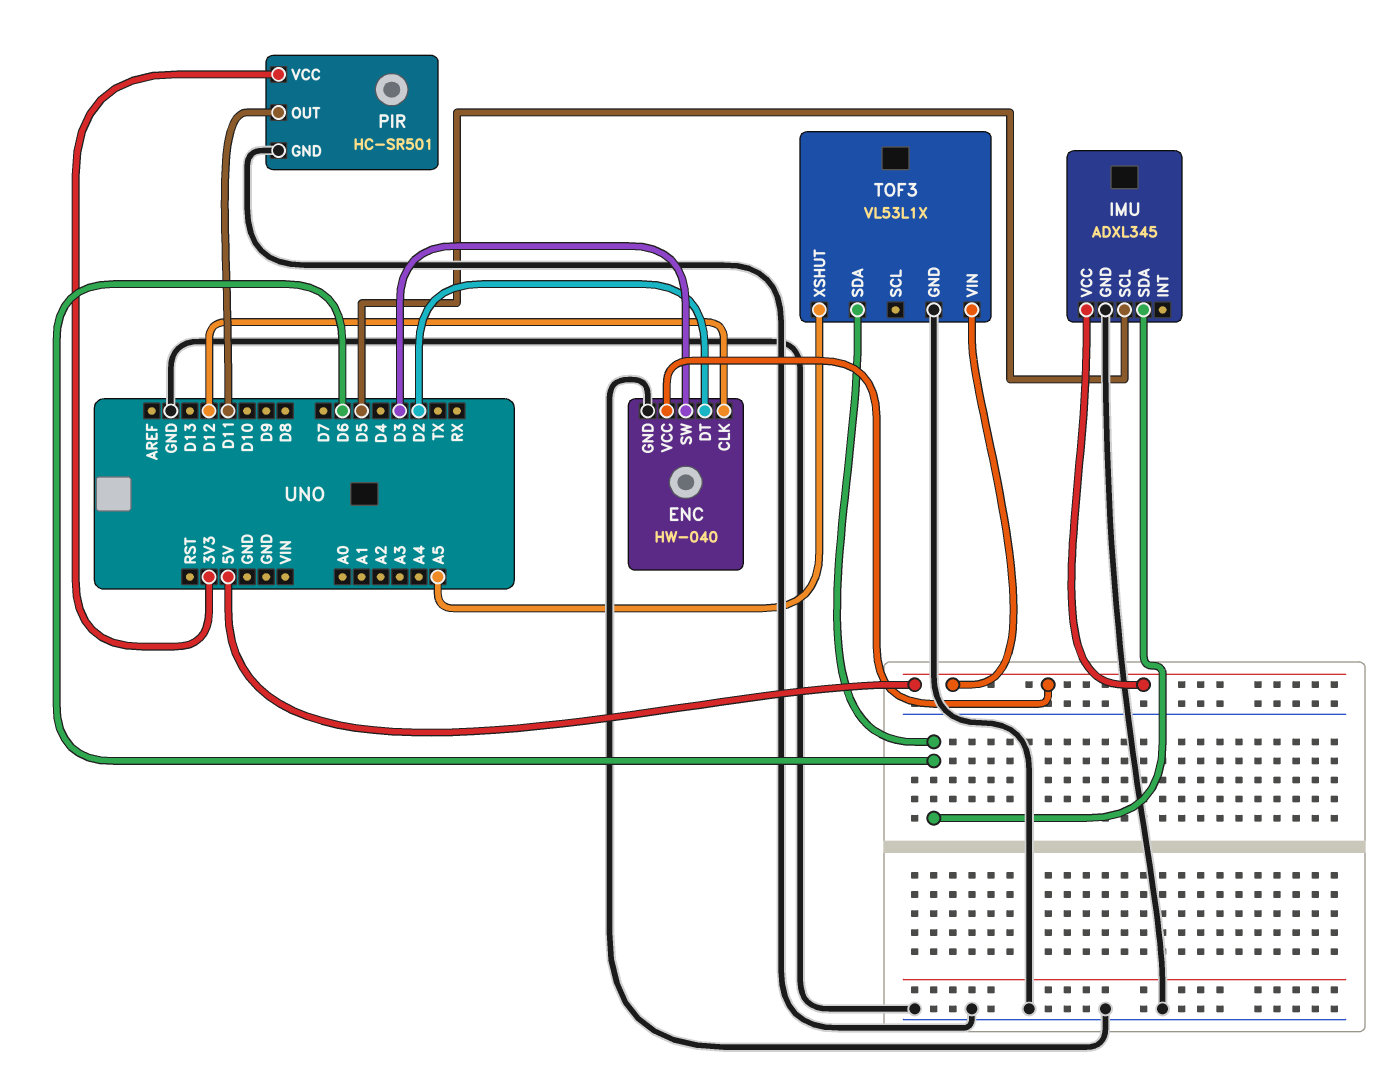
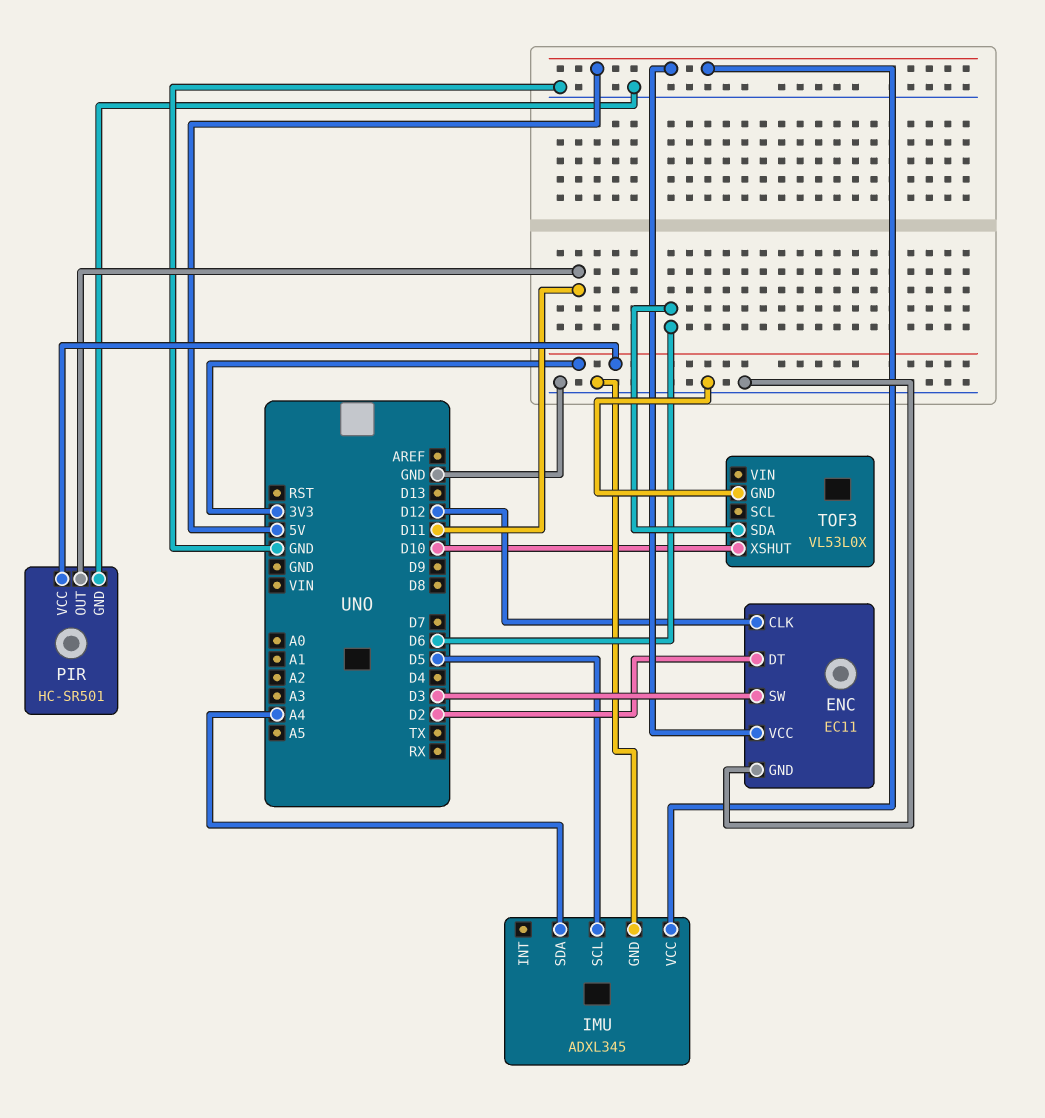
ENC: HW-040 -> EC11
IMU pin SDA: D6 -> A4
TOF3: VL53L1X -> VL53L0X
TOF3 pin VIN: 5V -> none
TOF3 pin XSHUT: A5 -> D10

